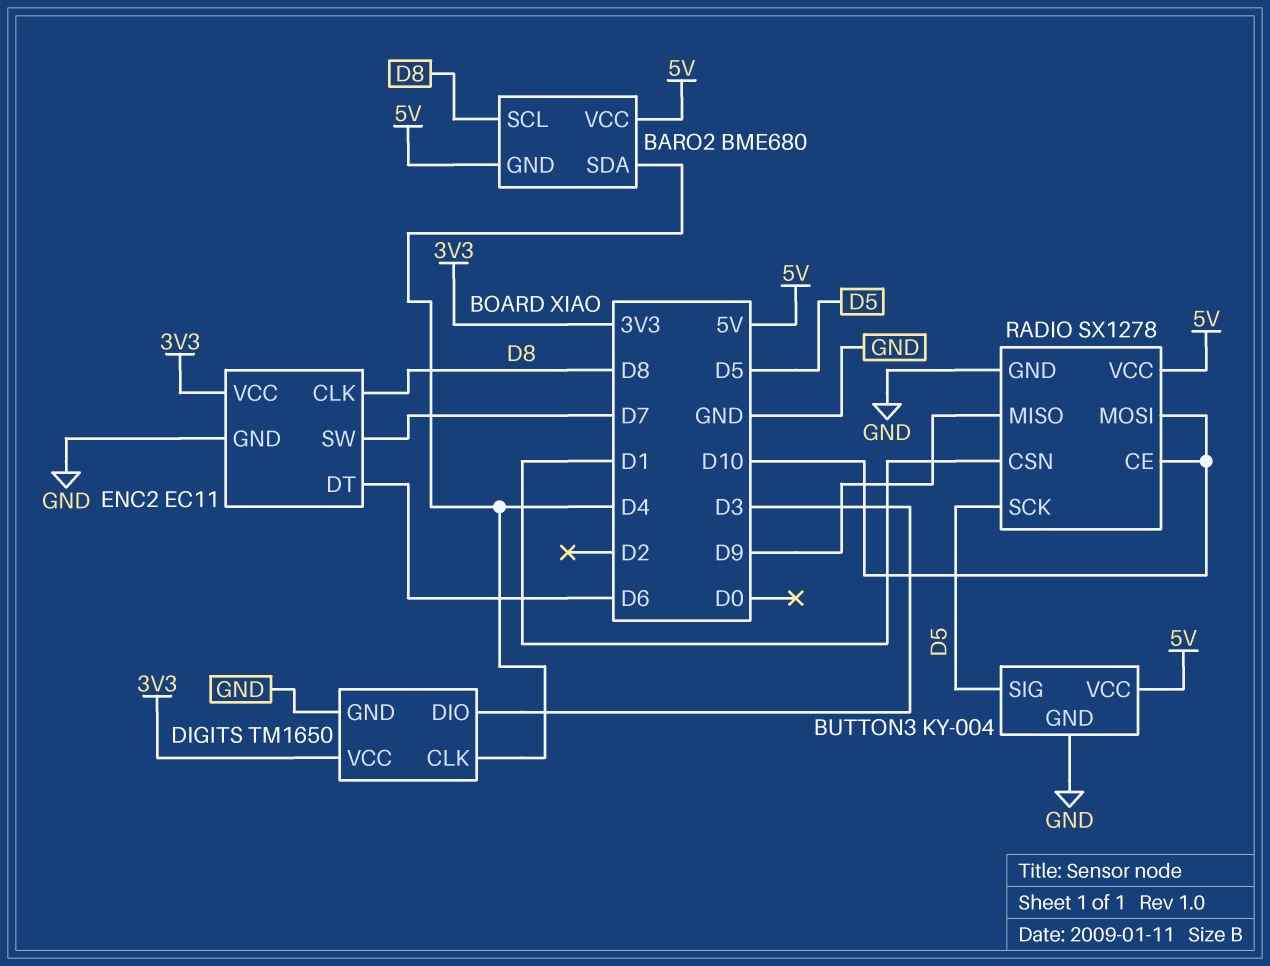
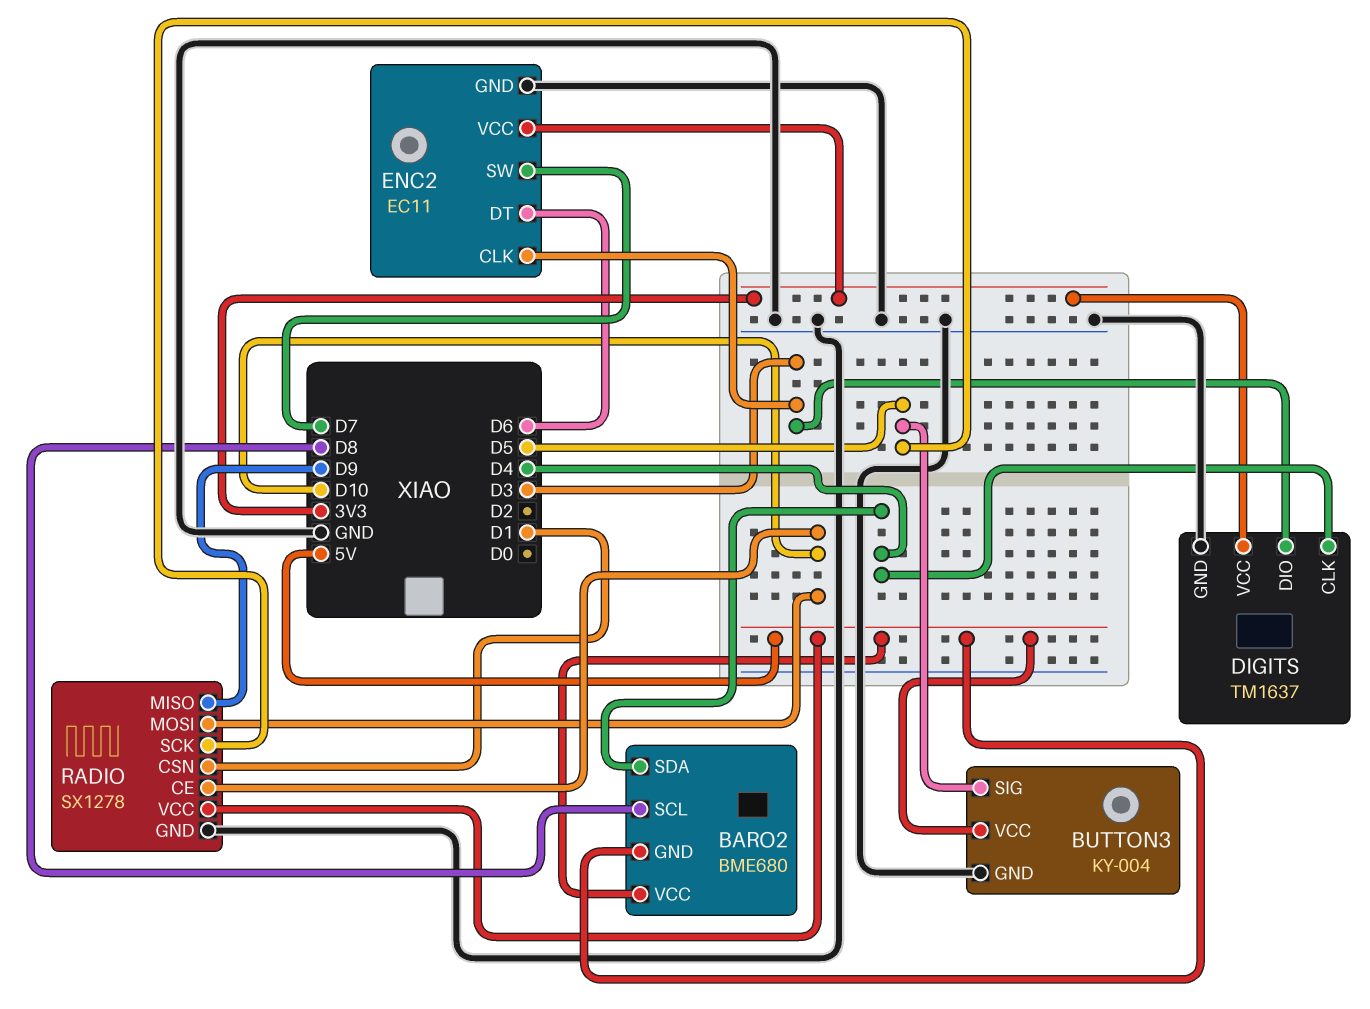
DIGITS: TM1650 -> TM1637
ENC2 pin CLK: D8 -> D3

